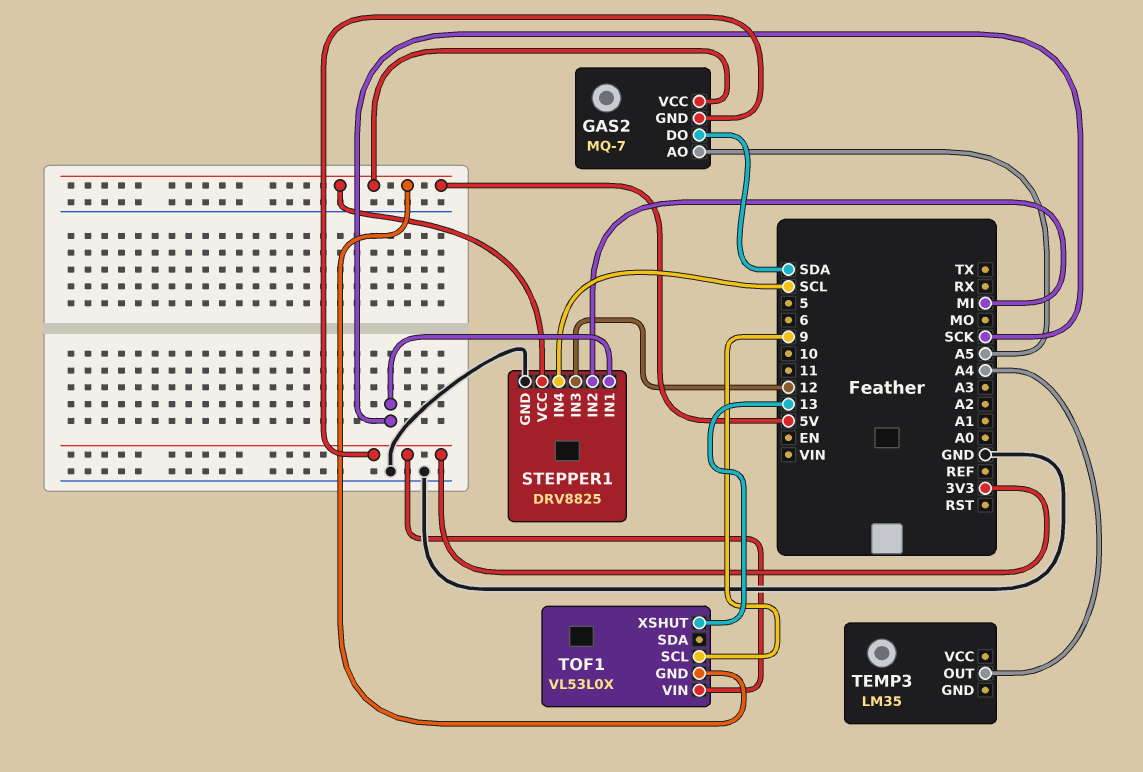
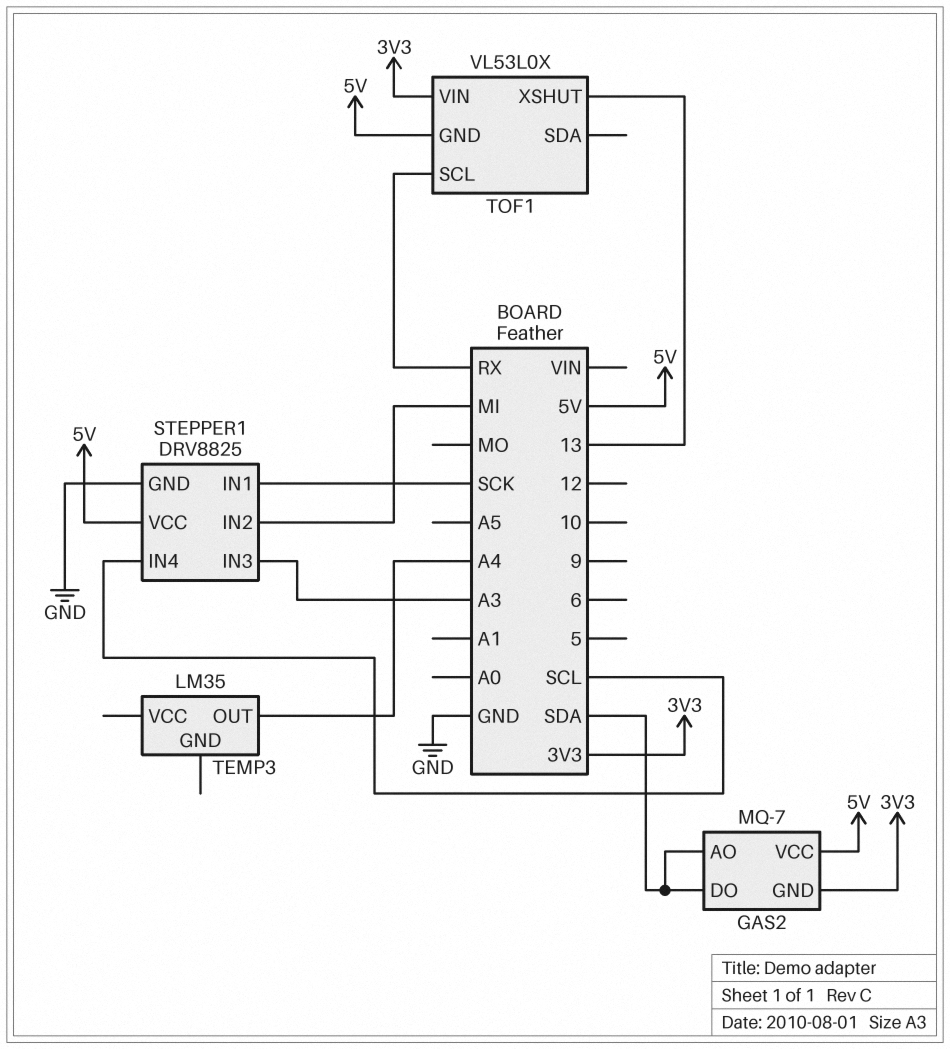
GAS2 pin AO: A5 -> SDA
STEPPER1 pin IN3: 12 -> A3
TOF1 pin SCL: 9 -> RX

